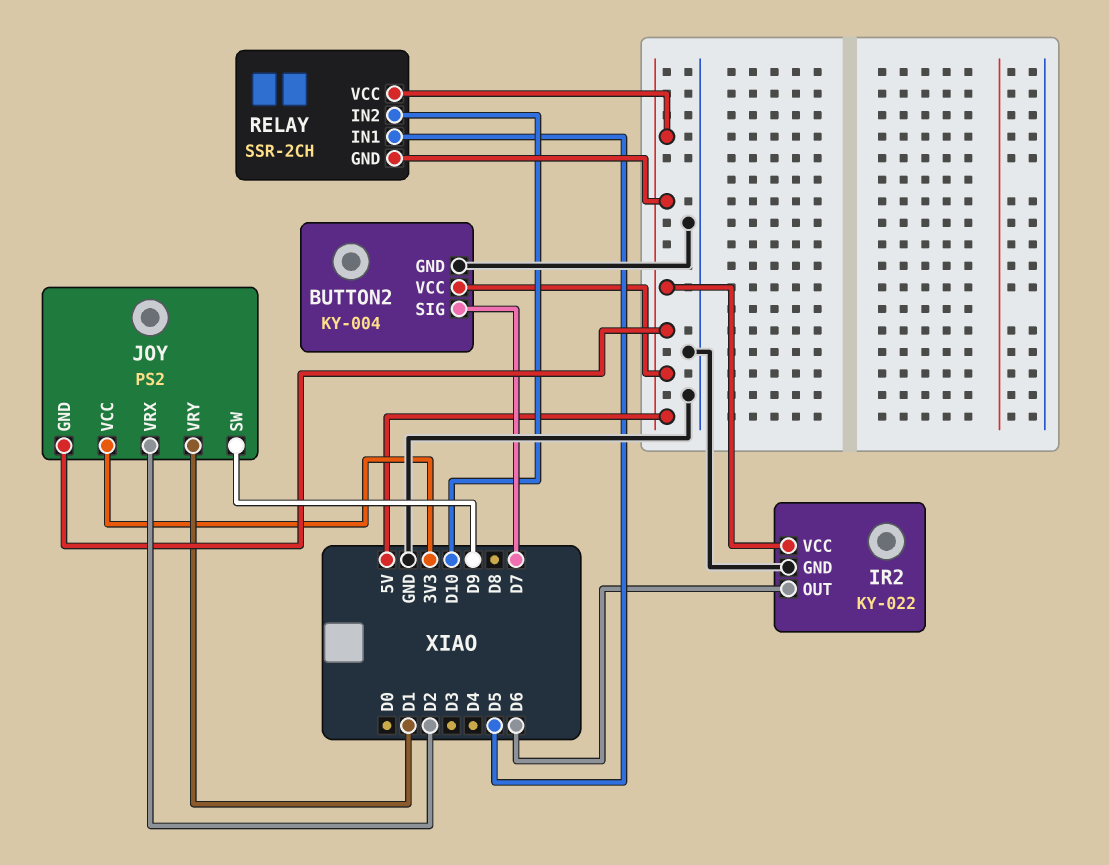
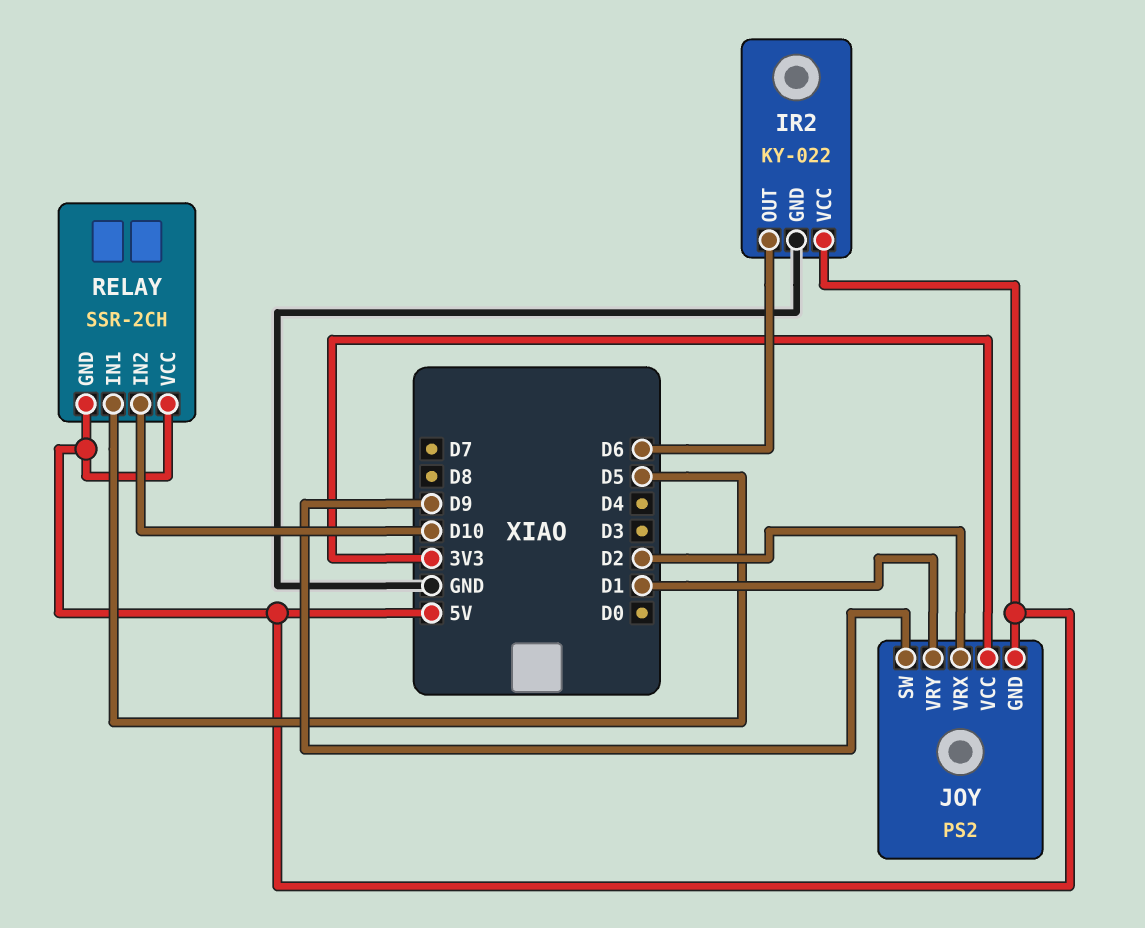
BUTTON2: KY-004 -> none
BUTTON2 pin GND: GND -> none
BUTTON2 pin SIG: D7 -> none
BUTTON2 pin VCC: 5V -> none

